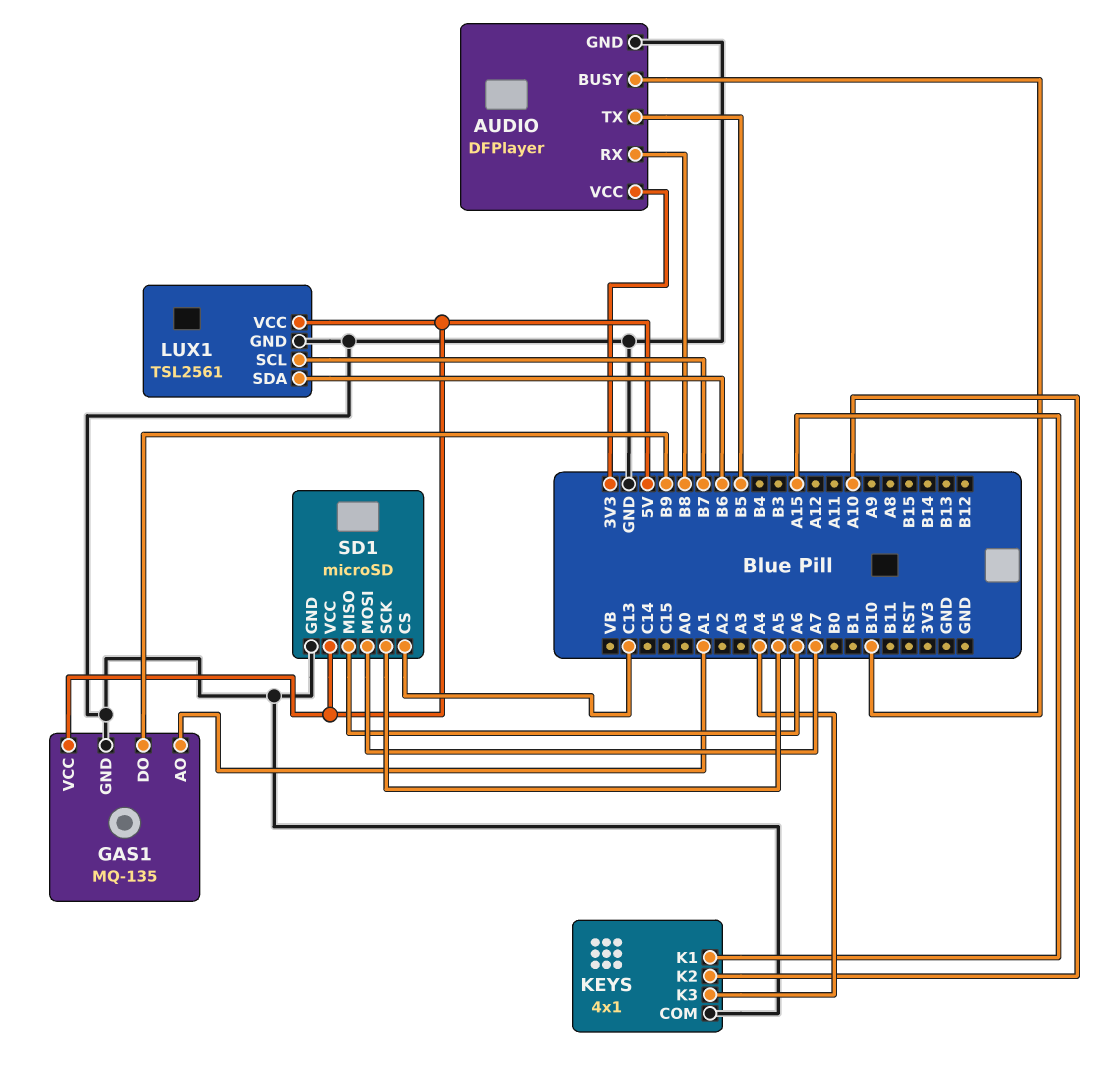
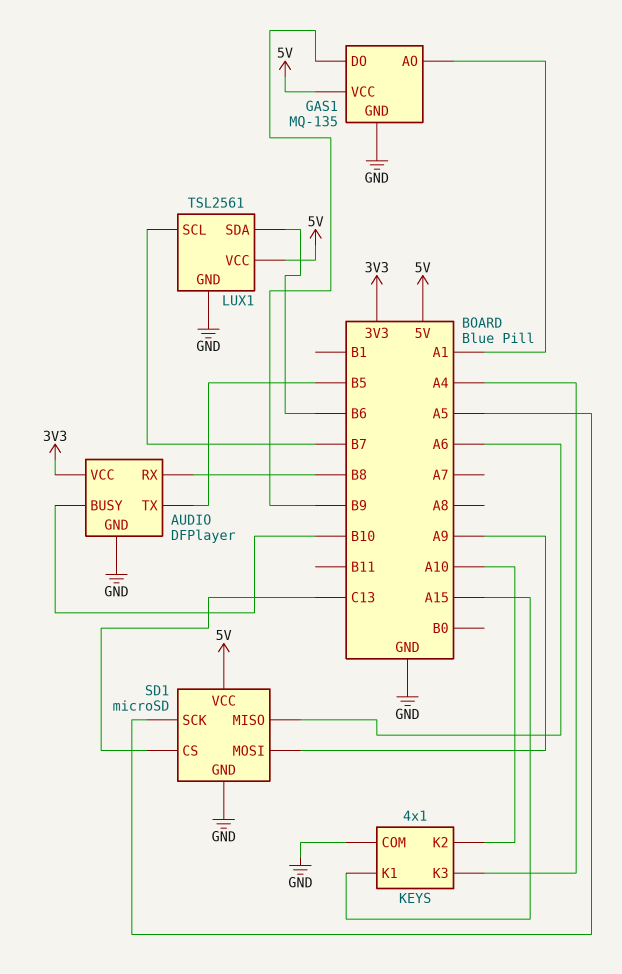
SD1 pin MOSI: A7 -> A9

